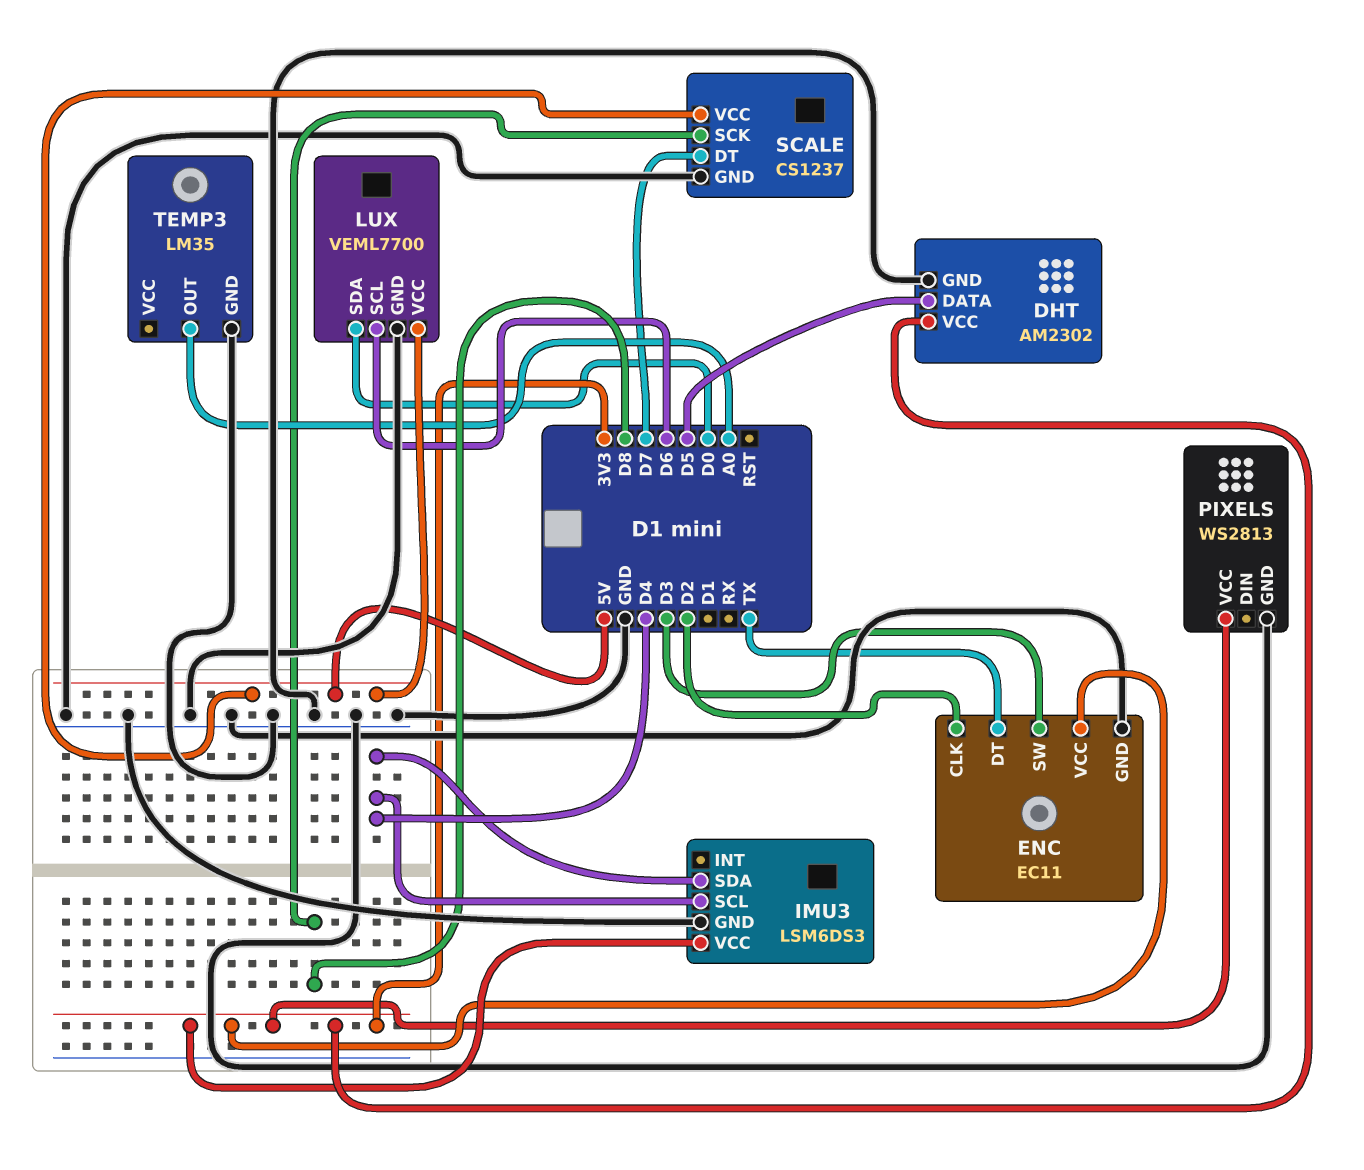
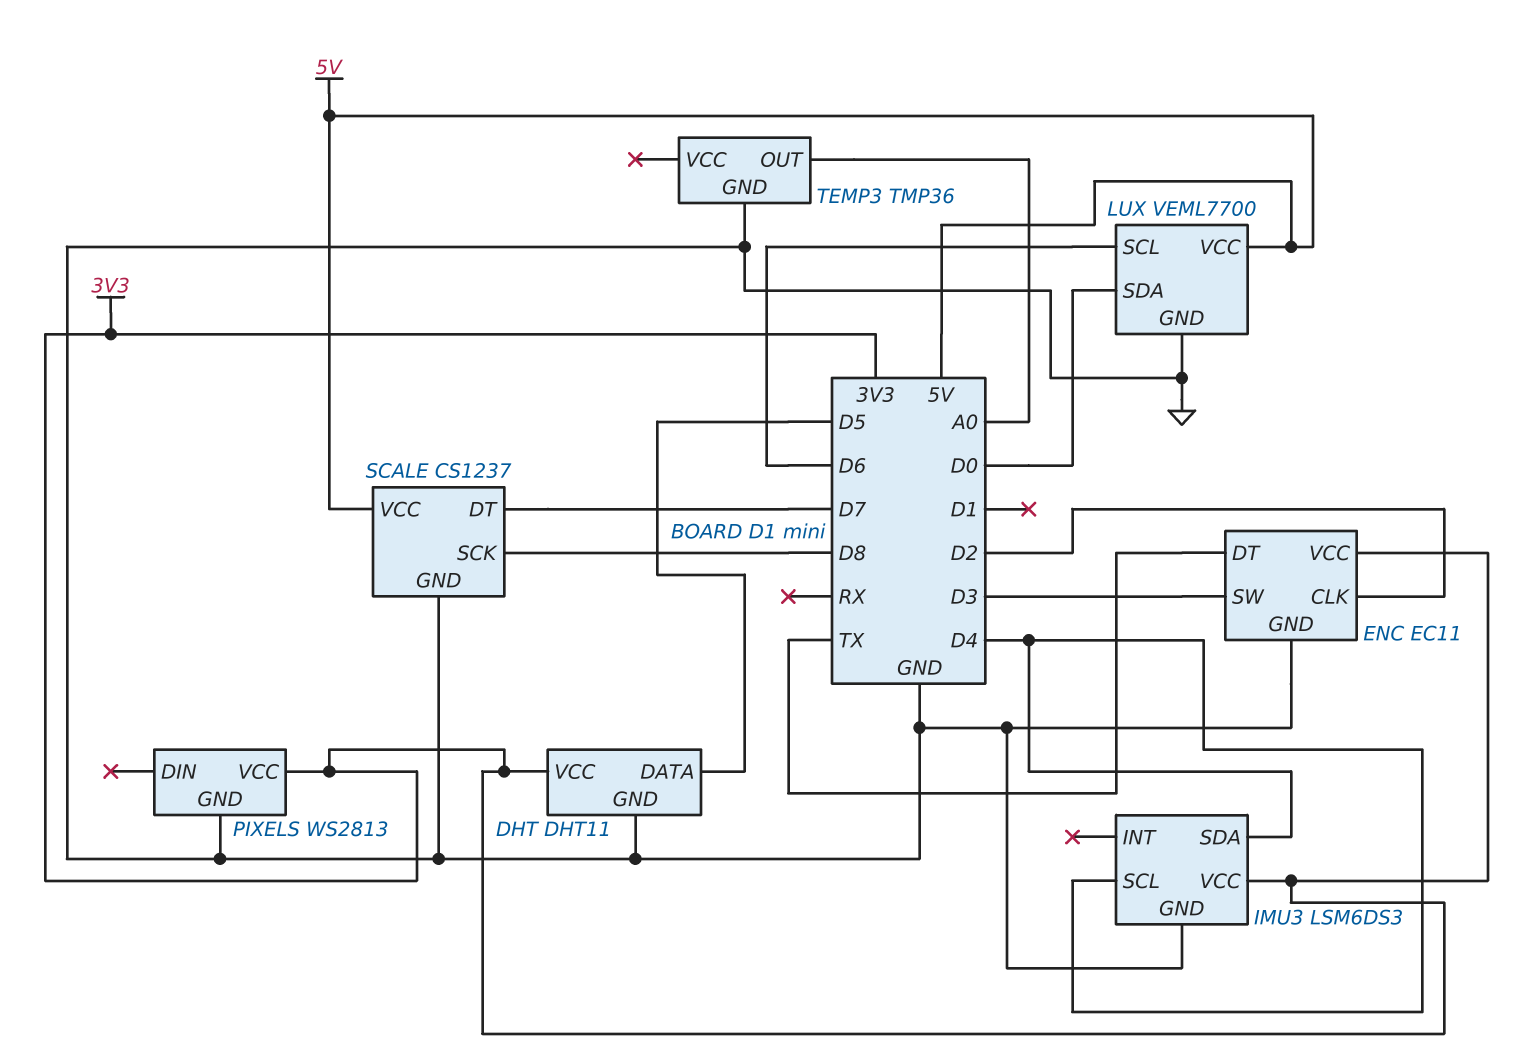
DHT: AM2302 -> DHT11
TEMP3: LM35 -> TMP36

